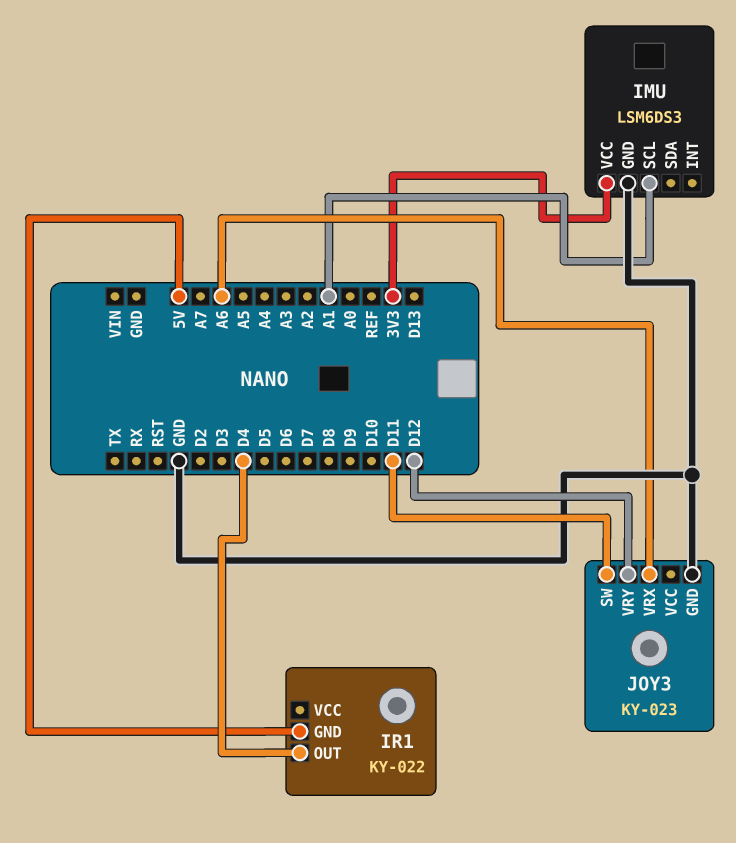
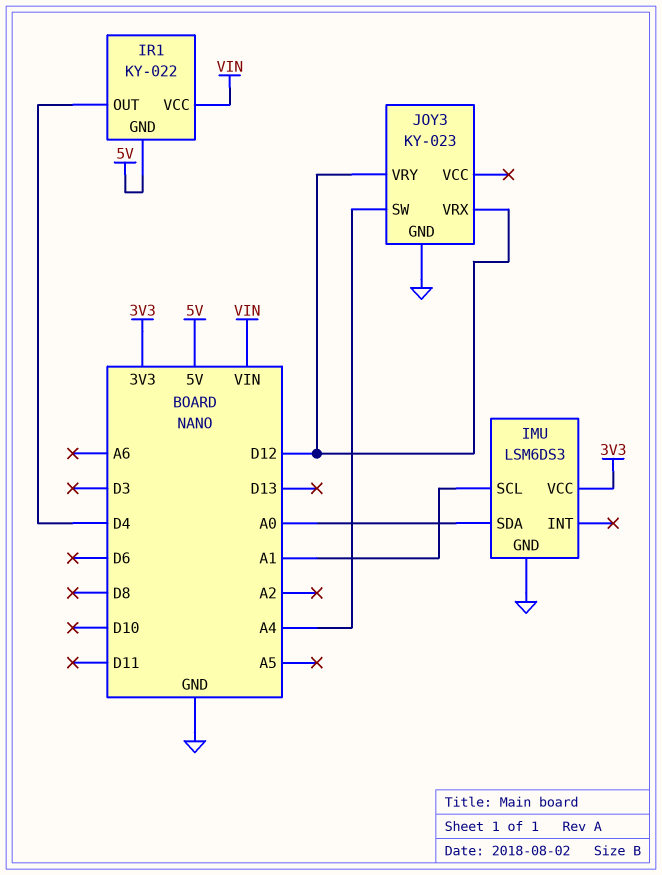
IMU pin SDA: none -> A0
IR1 pin VCC: none -> VIN
JOY3 pin SW: D11 -> A4
JOY3 pin VRX: A6 -> D12

